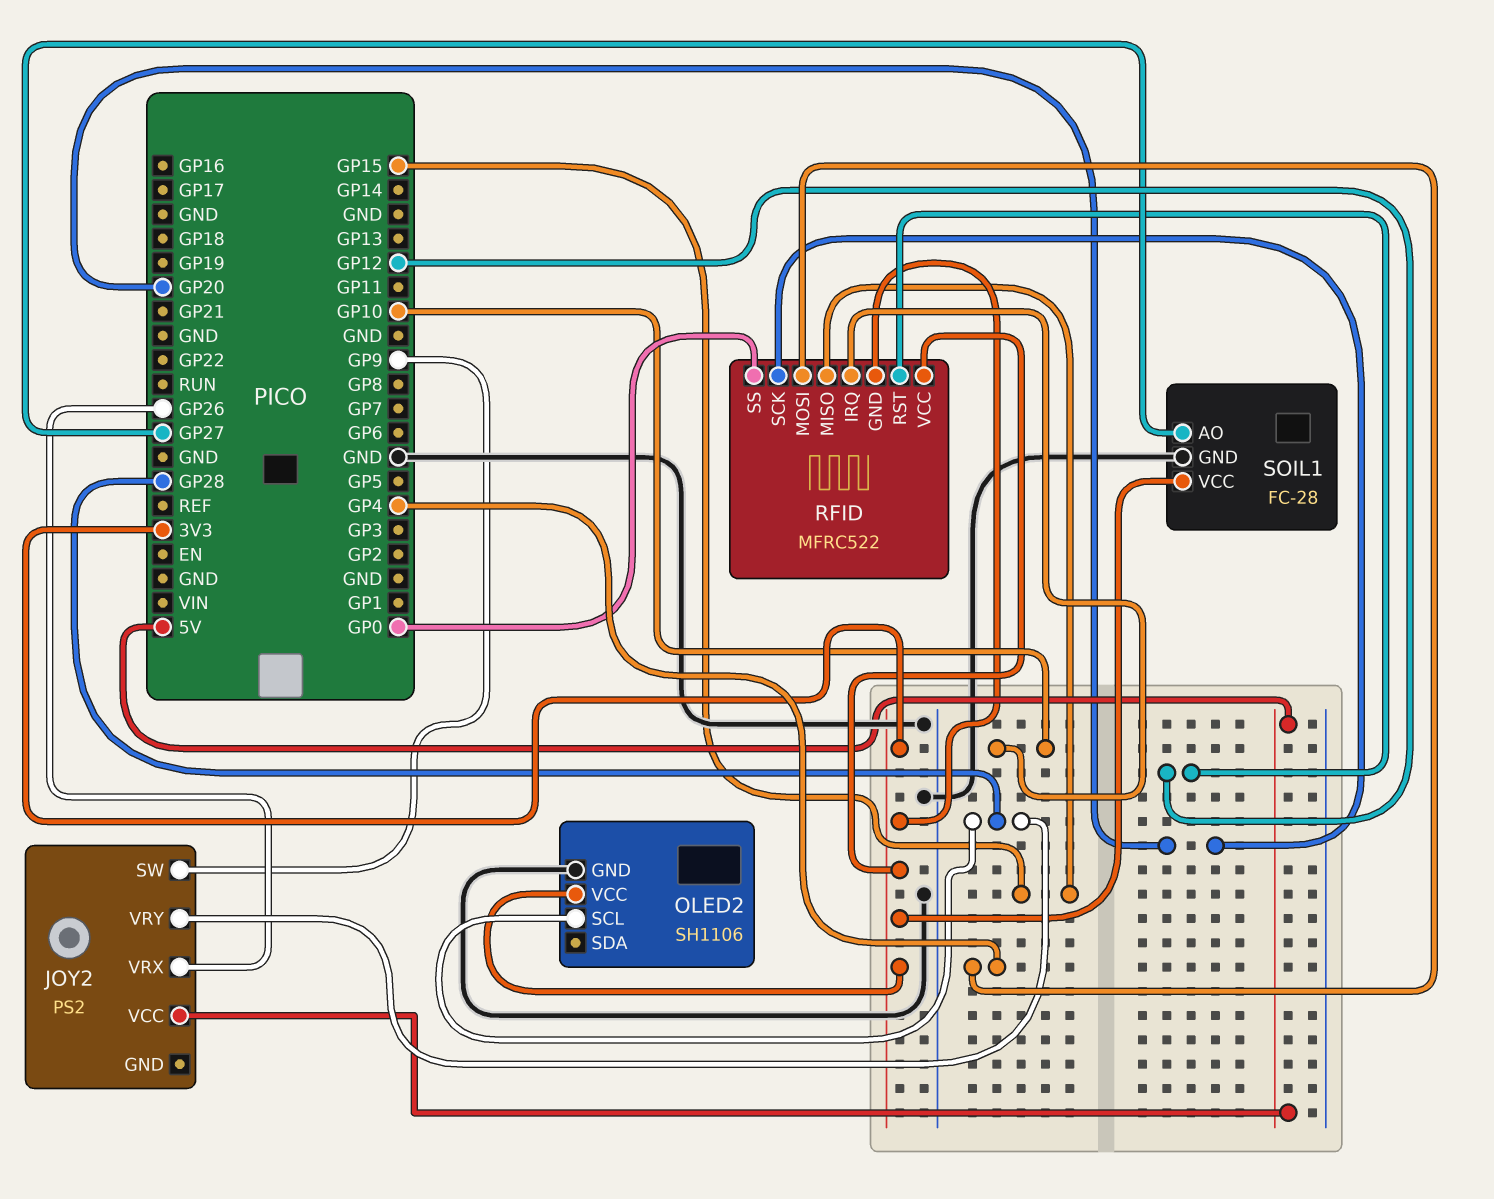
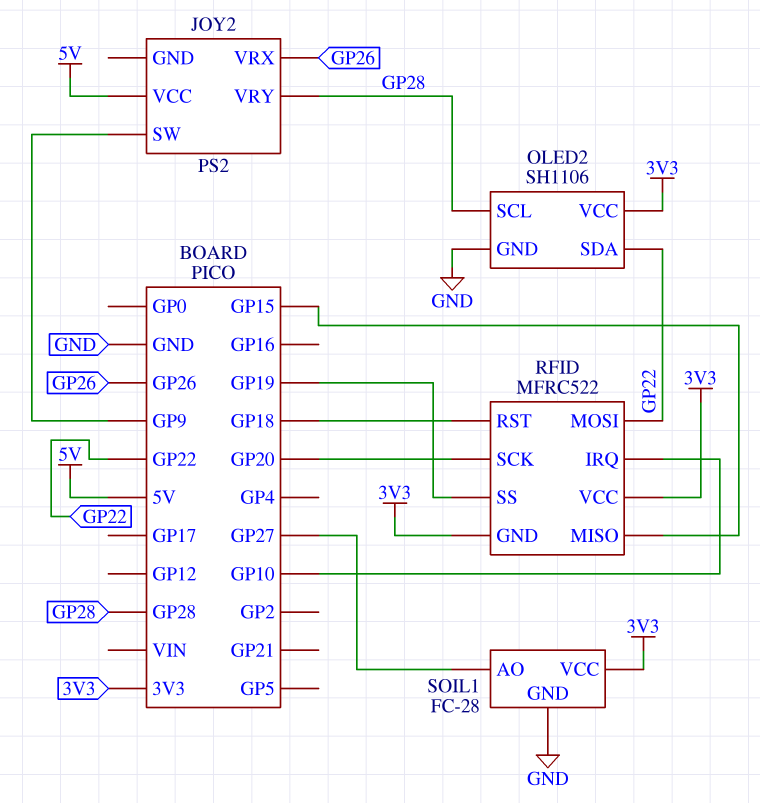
OLED2 pin SDA: none -> GP22
RFID pin MOSI: GP4 -> GP22
RFID pin RST: GP12 -> GP18
RFID pin SS: GP0 -> GP19

